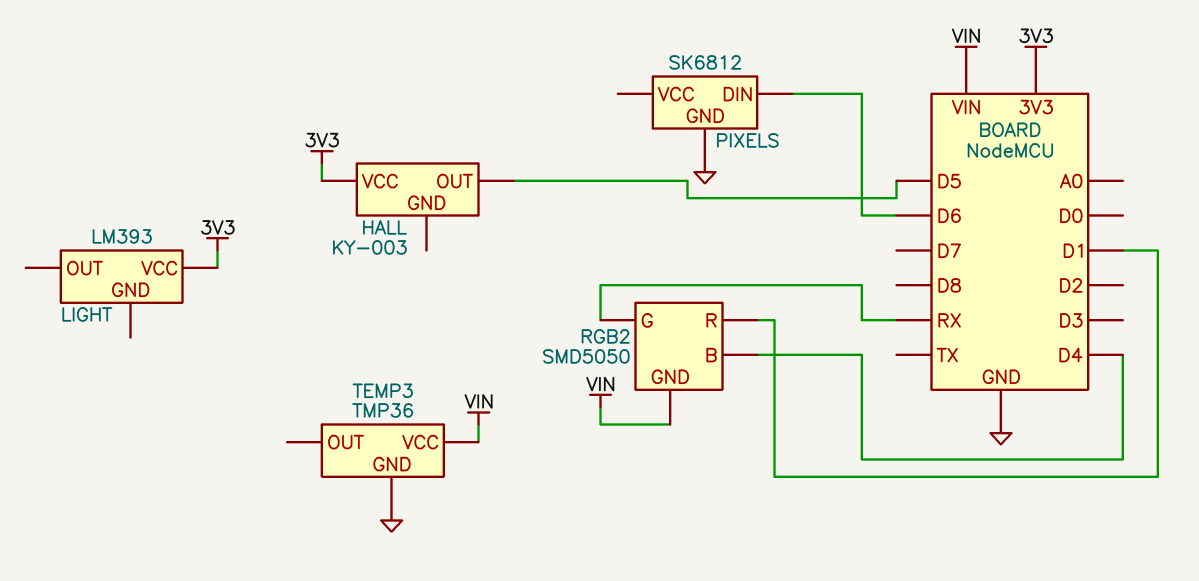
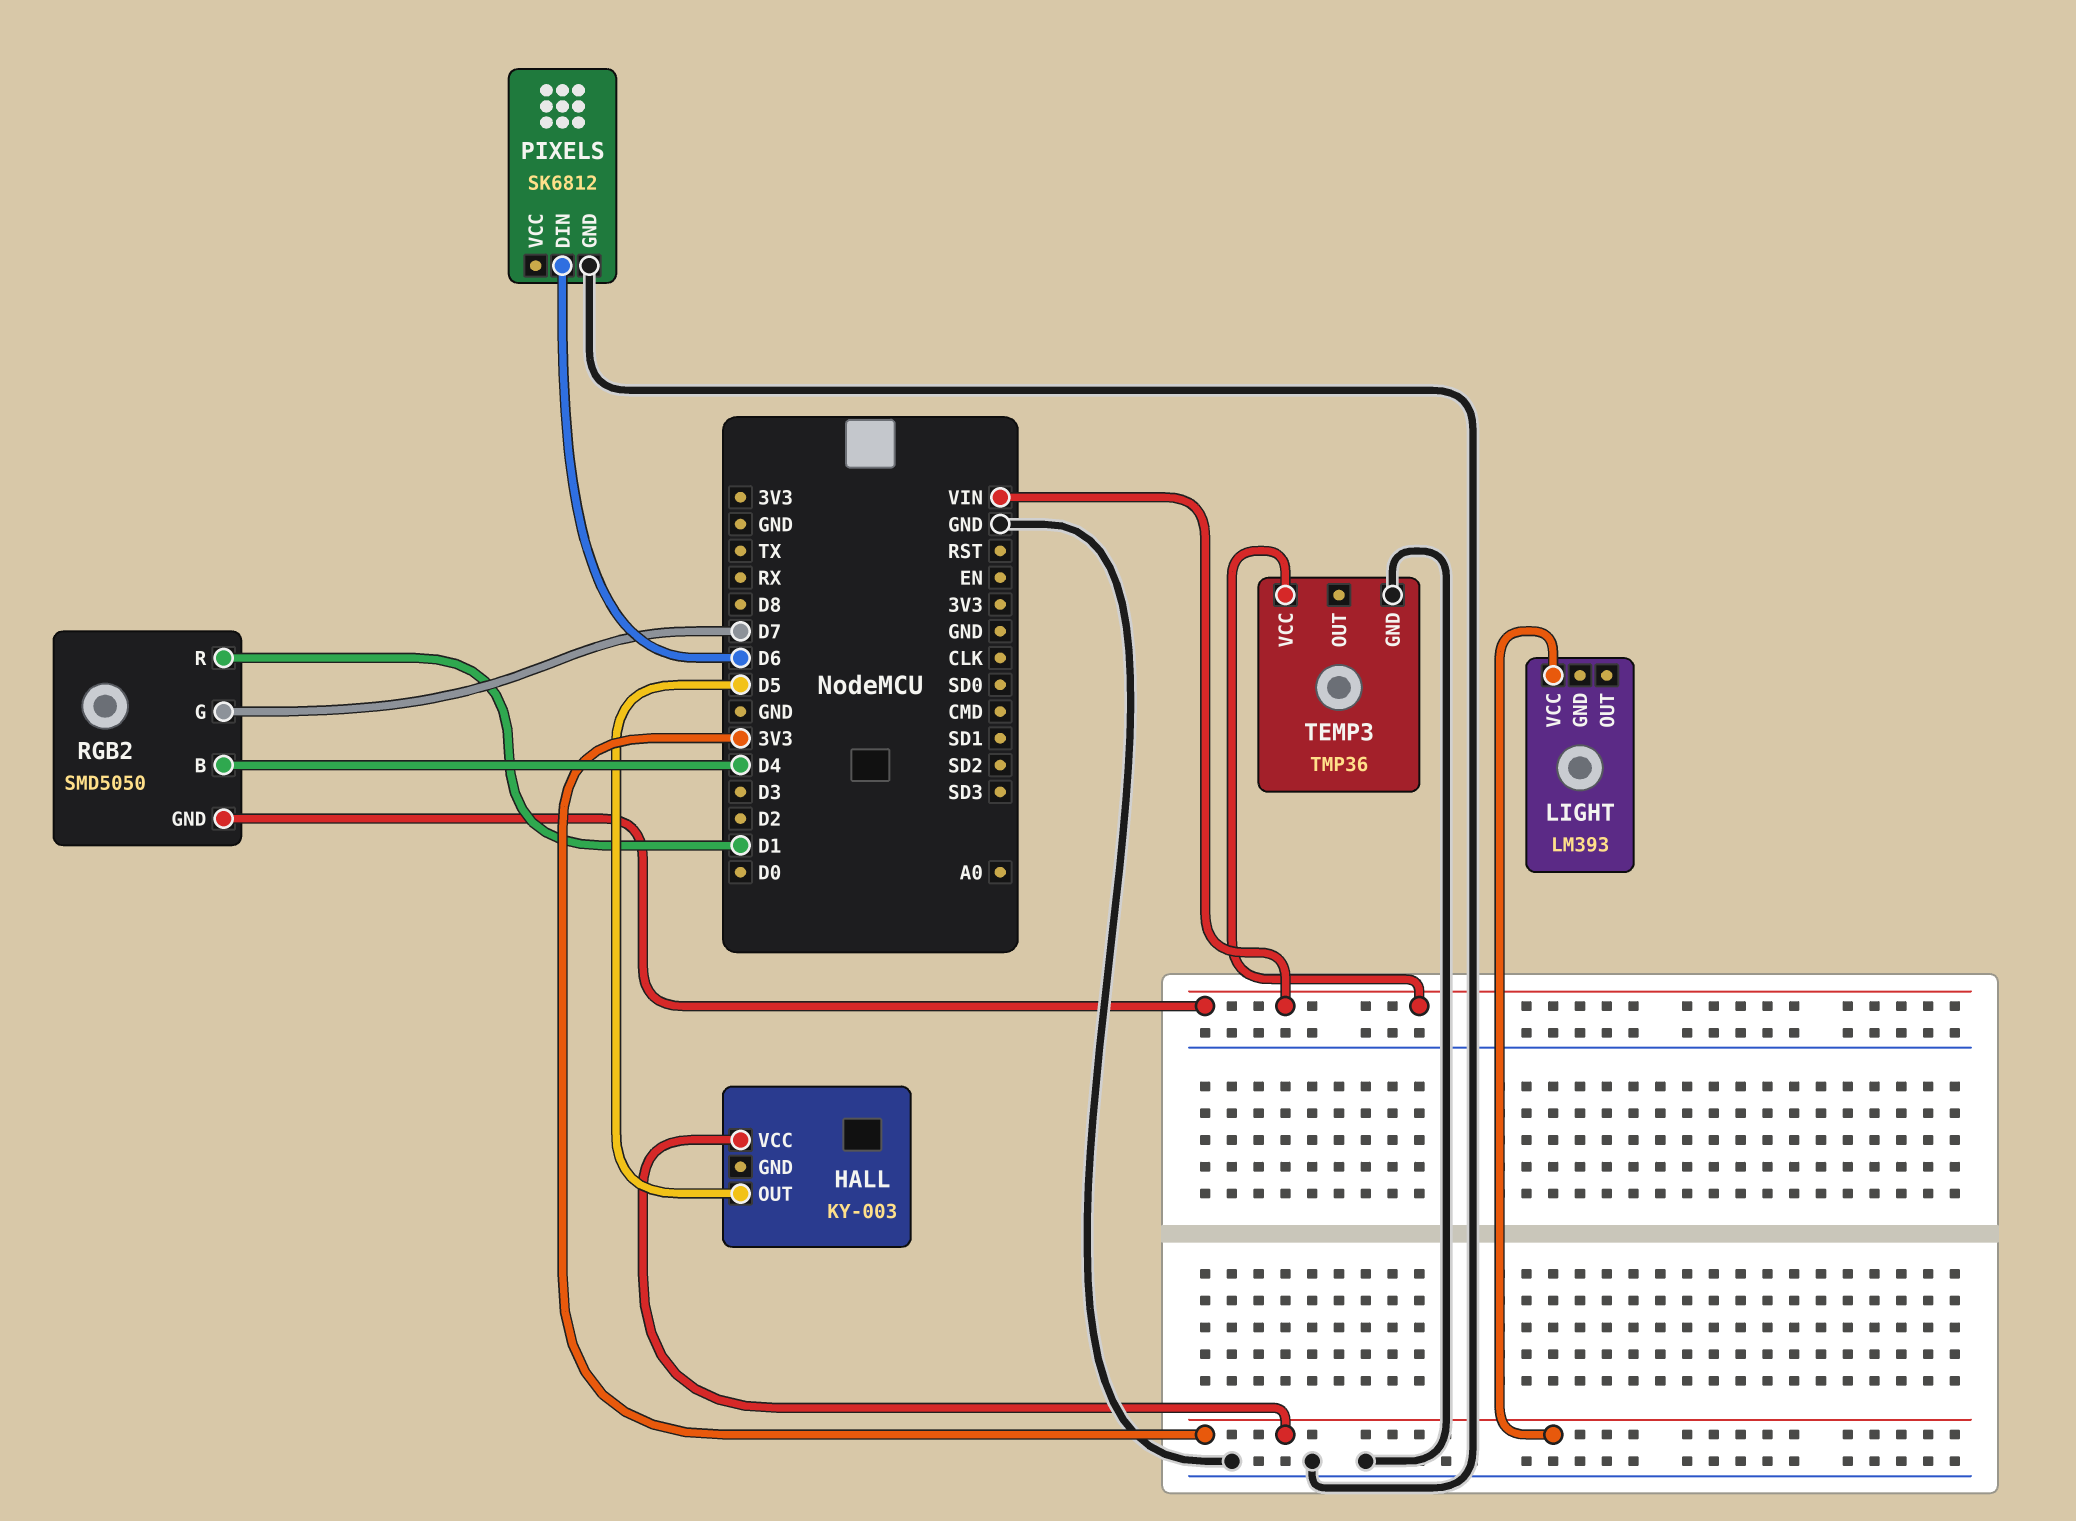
RGB2 pin G: RX -> D7

